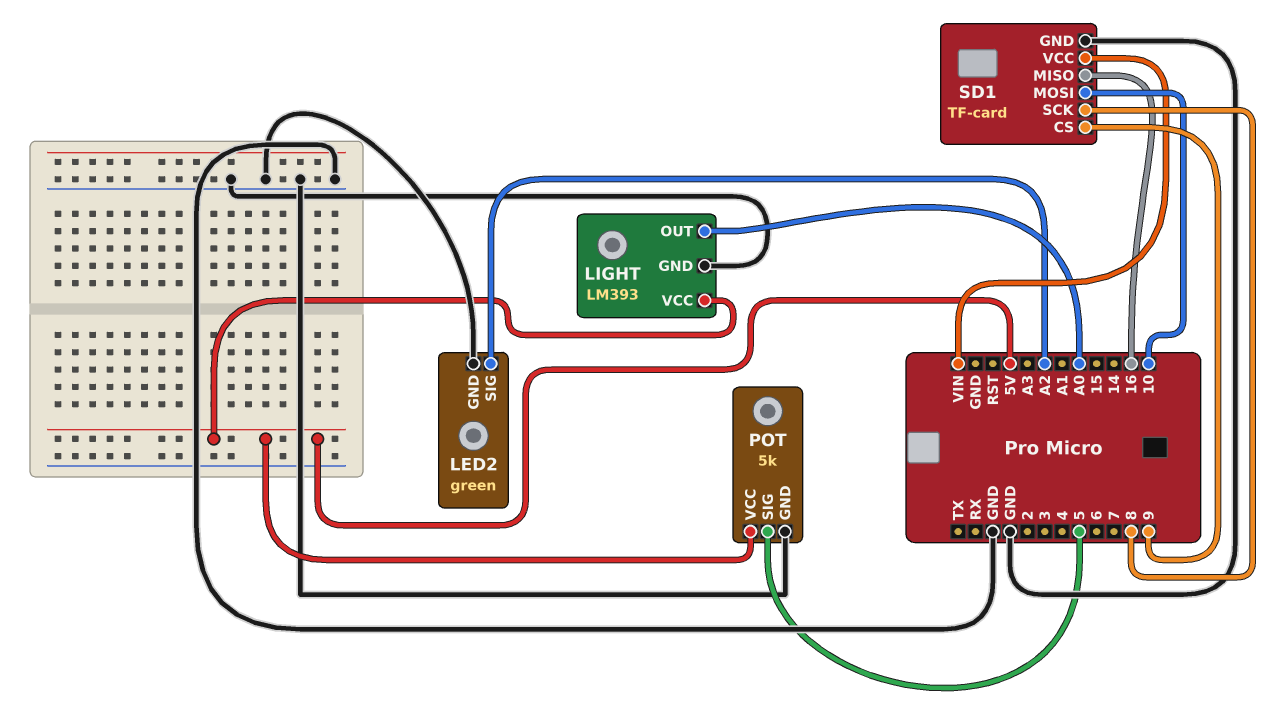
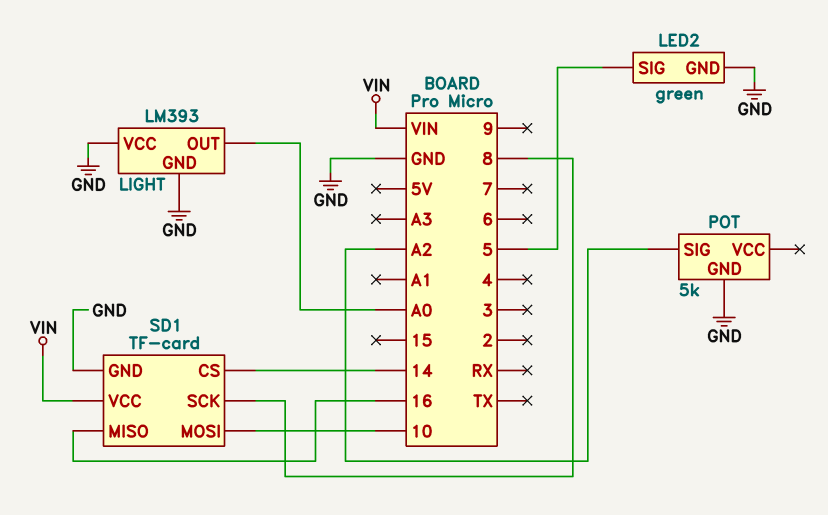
LED2 pin SIG: A2 -> 5
LIGHT pin VCC: 5V -> GND
POT pin SIG: 5 -> A2
POT pin VCC: 5V -> none
SD1 pin CS: 9 -> 14

